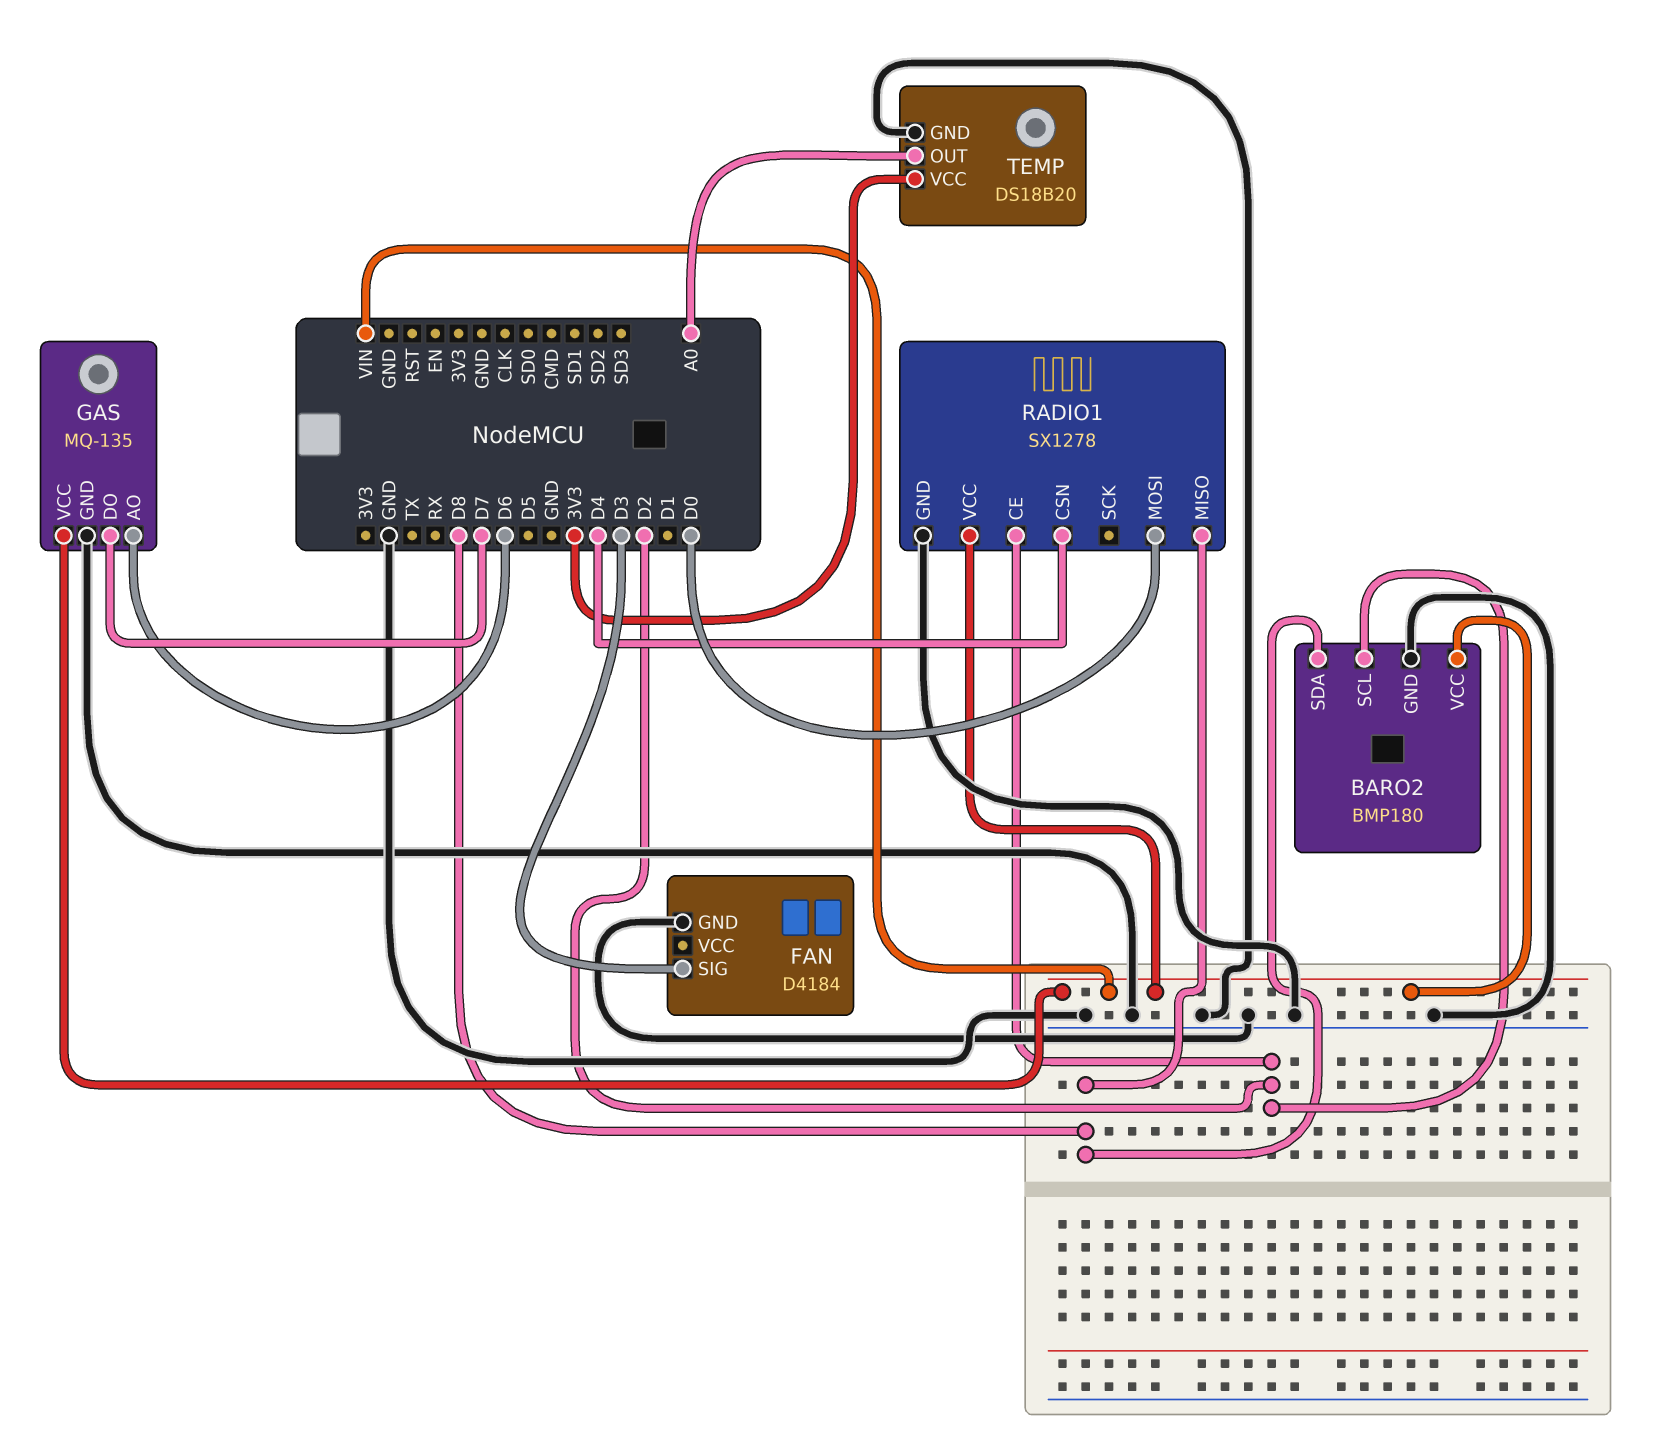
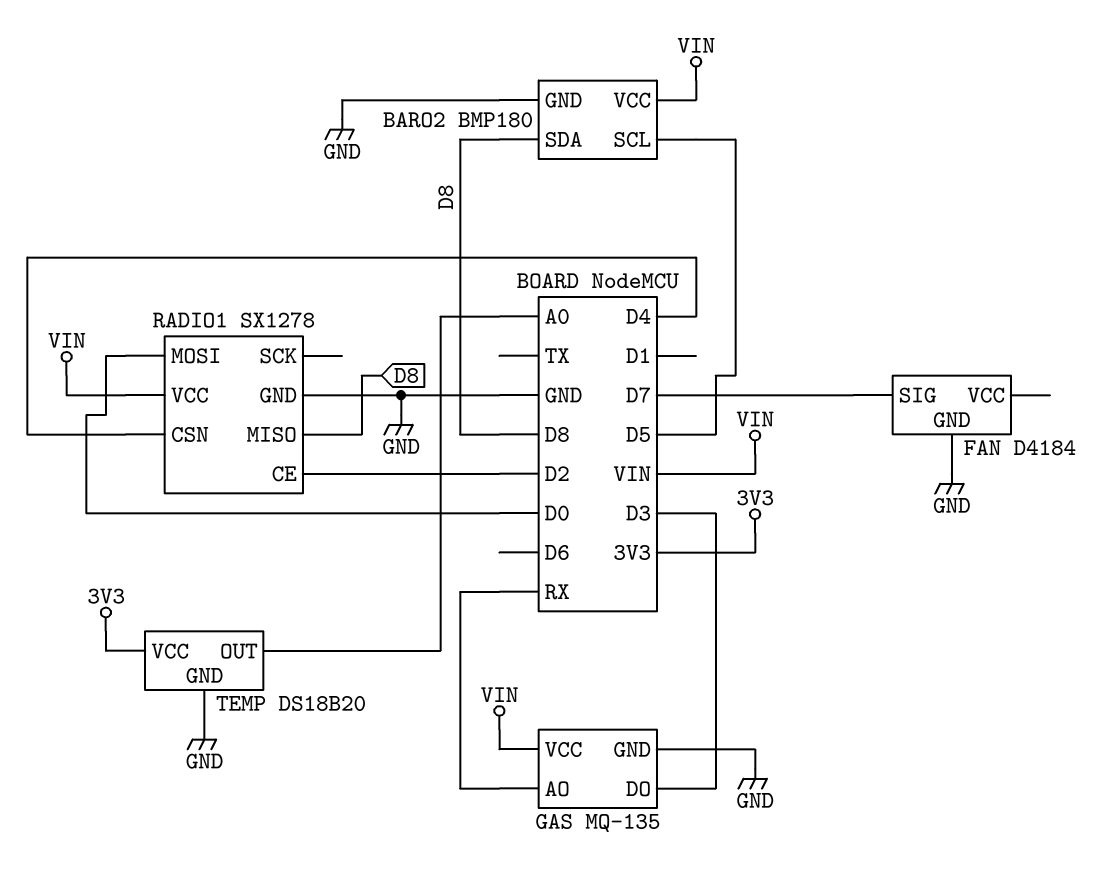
BARO2 pin SCL: D2 -> D5
FAN pin SIG: D3 -> D7
GAS pin AO: D6 -> RX
GAS pin DO: D7 -> D3

